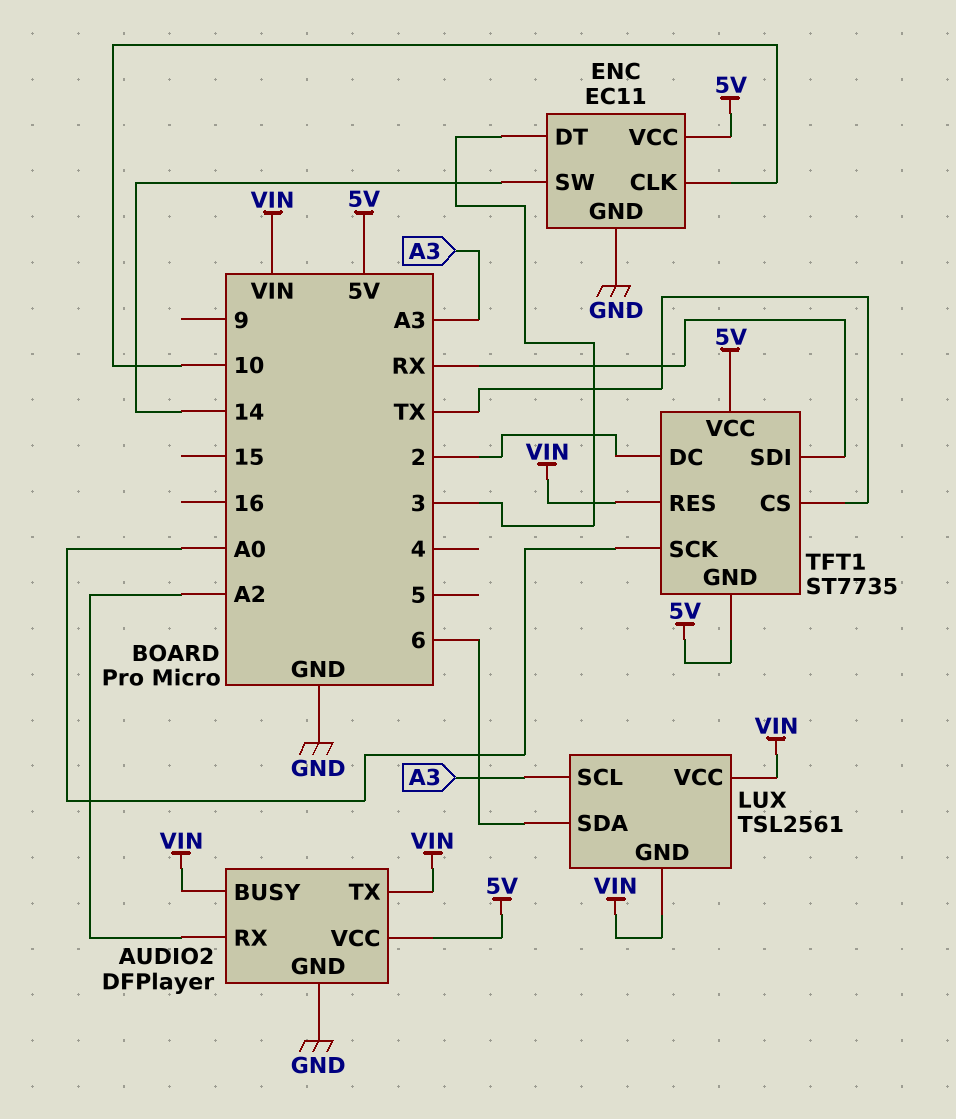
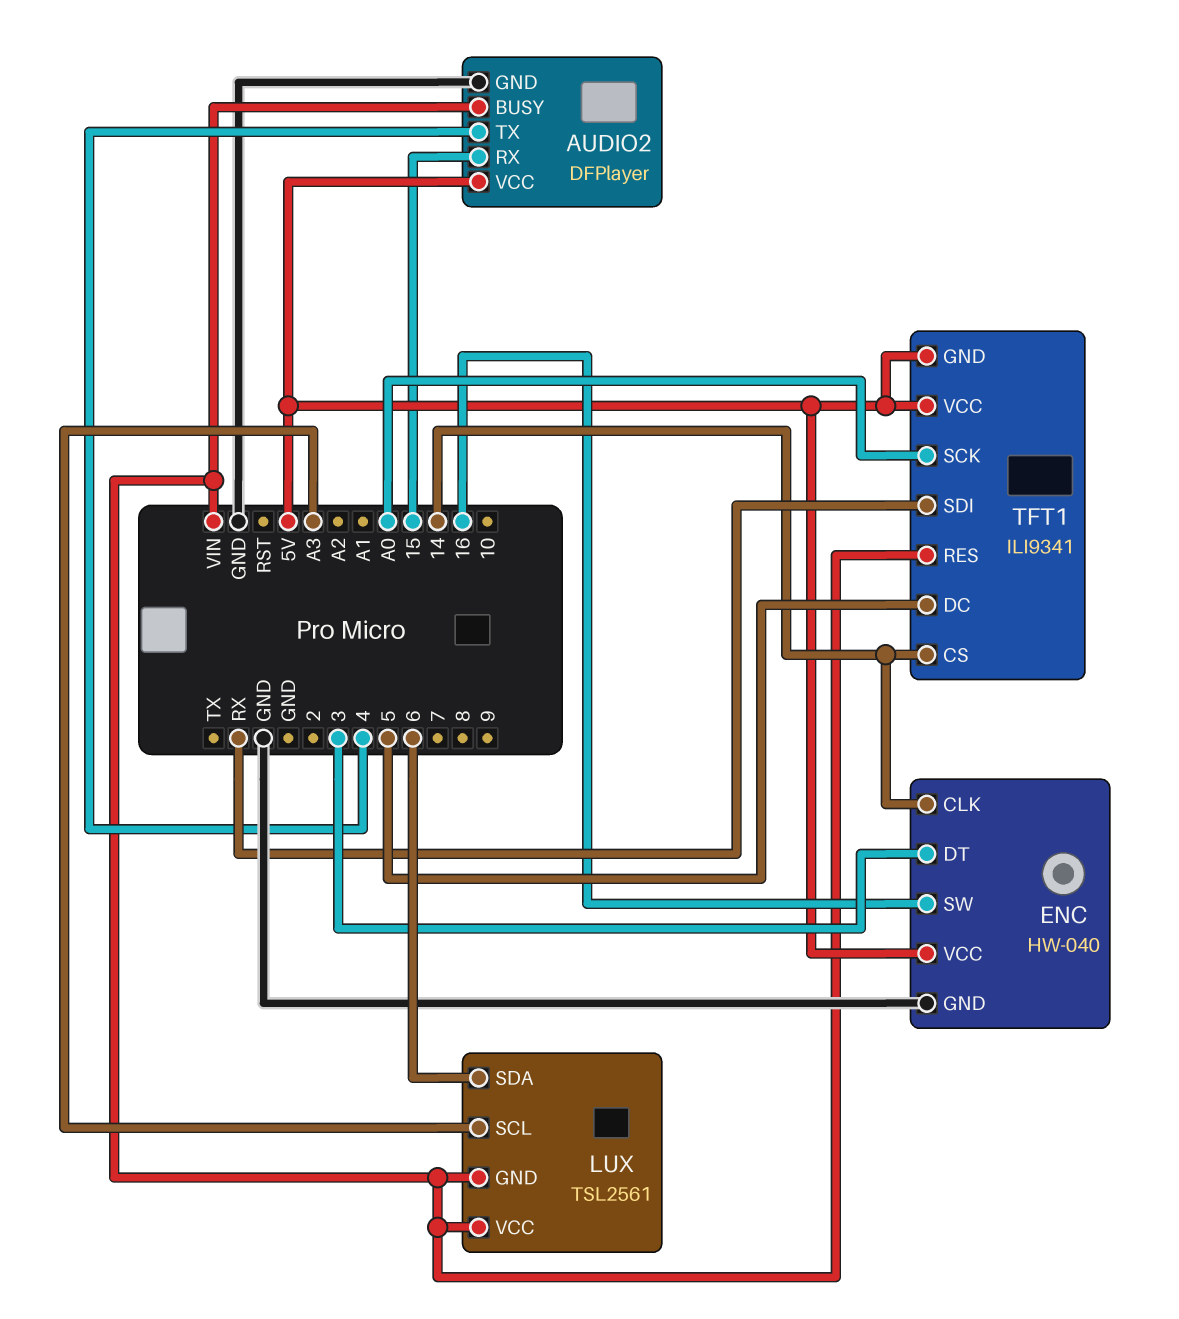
AUDIO2 pin RX: A2 -> 15
AUDIO2 pin TX: VIN -> 4
ENC: EC11 -> HW-040
ENC pin CLK: 10 -> 14
ENC pin SW: 14 -> 16
TFT1: ST7735 -> ILI9341
TFT1 pin CS: TX -> 14
TFT1 pin DC: 2 -> 5

